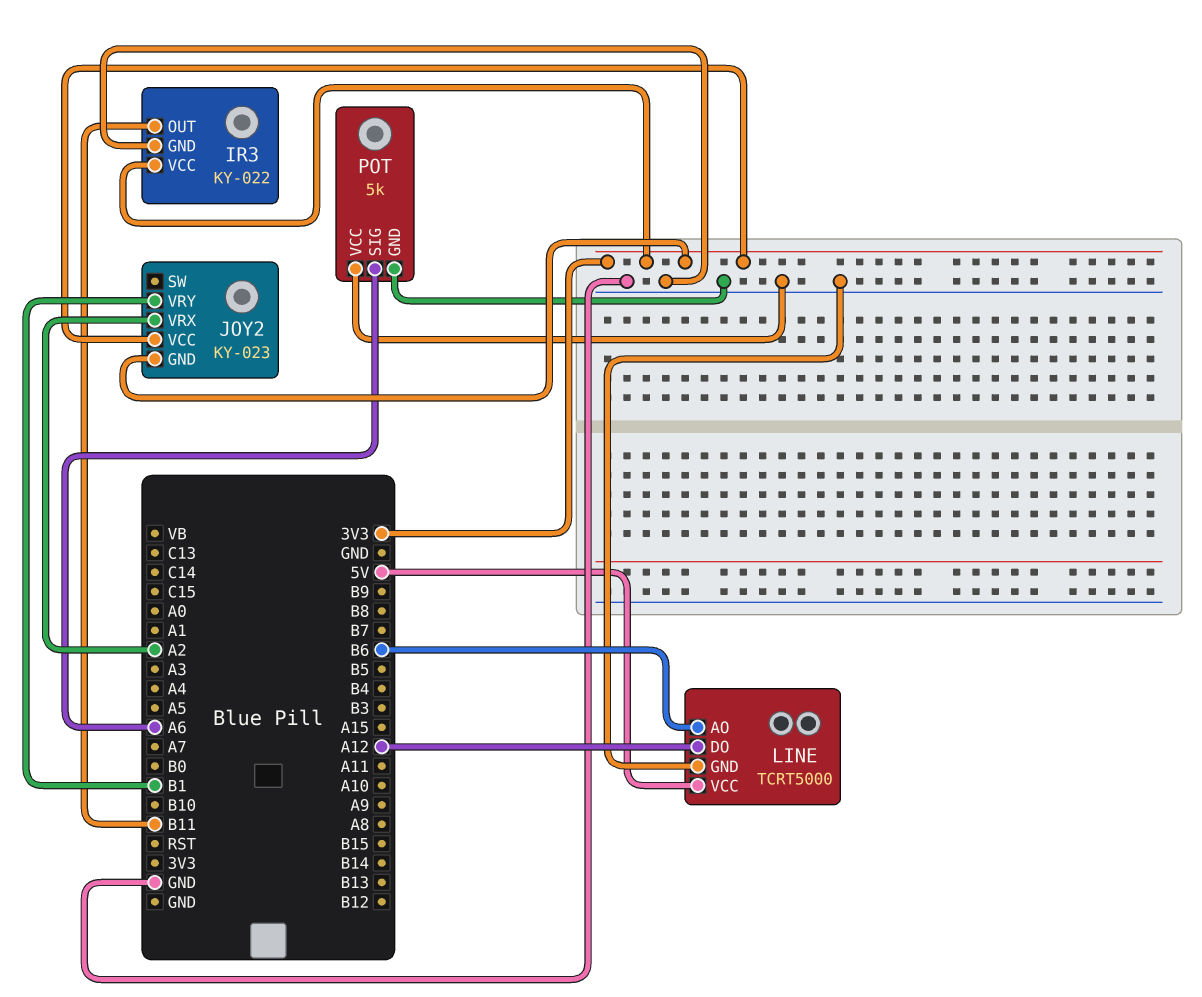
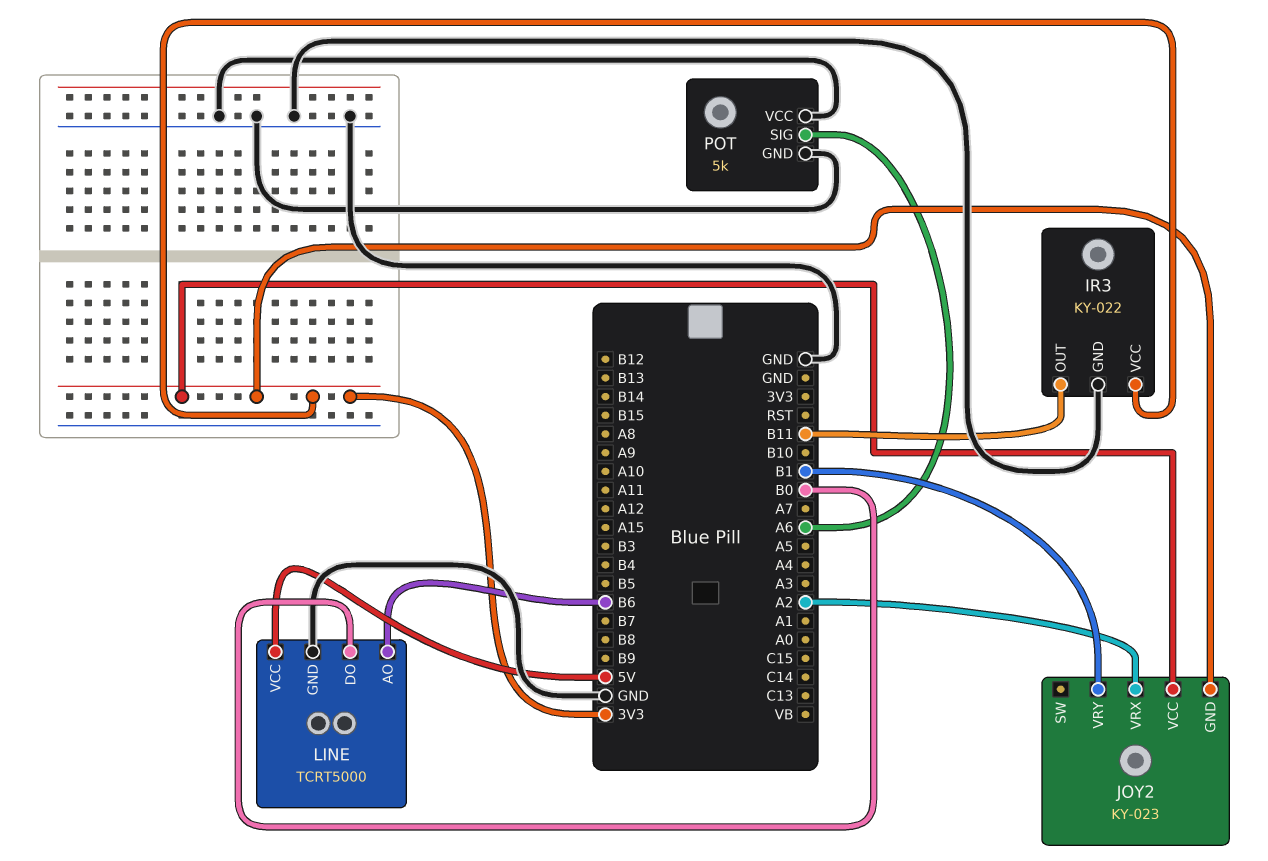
LINE pin DO: A12 -> B0

